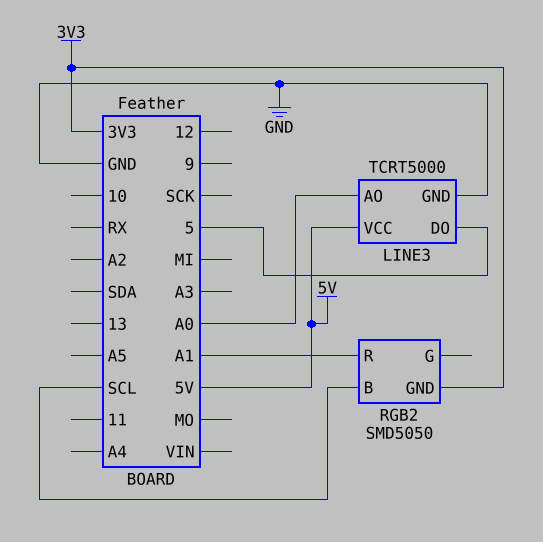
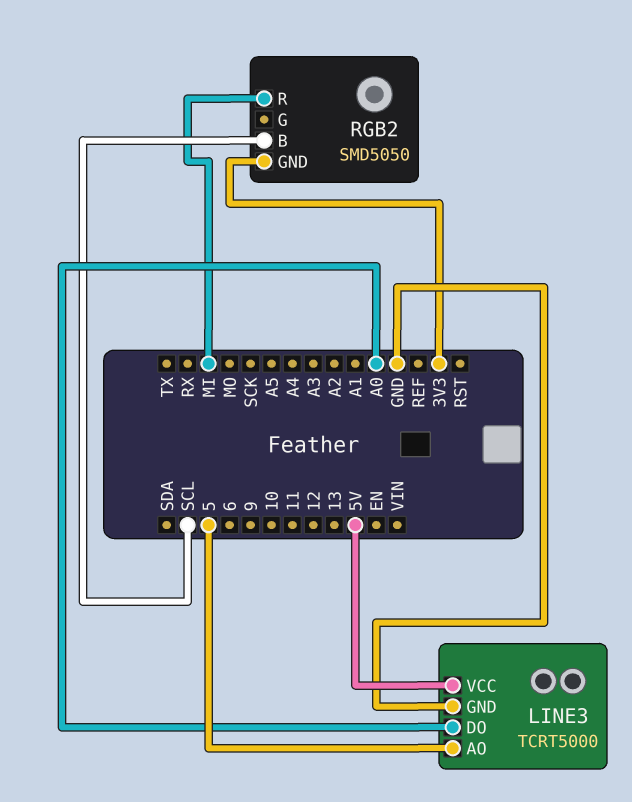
LINE3 pin AO: A0 -> 5
LINE3 pin DO: 5 -> A0
RGB2 pin R: A1 -> MI

